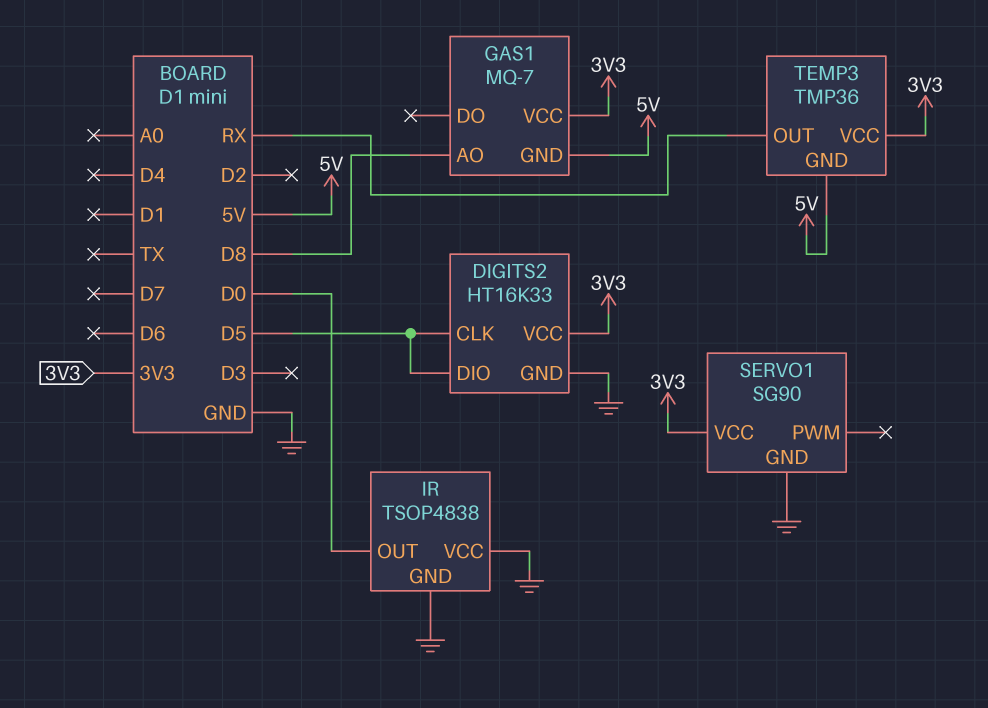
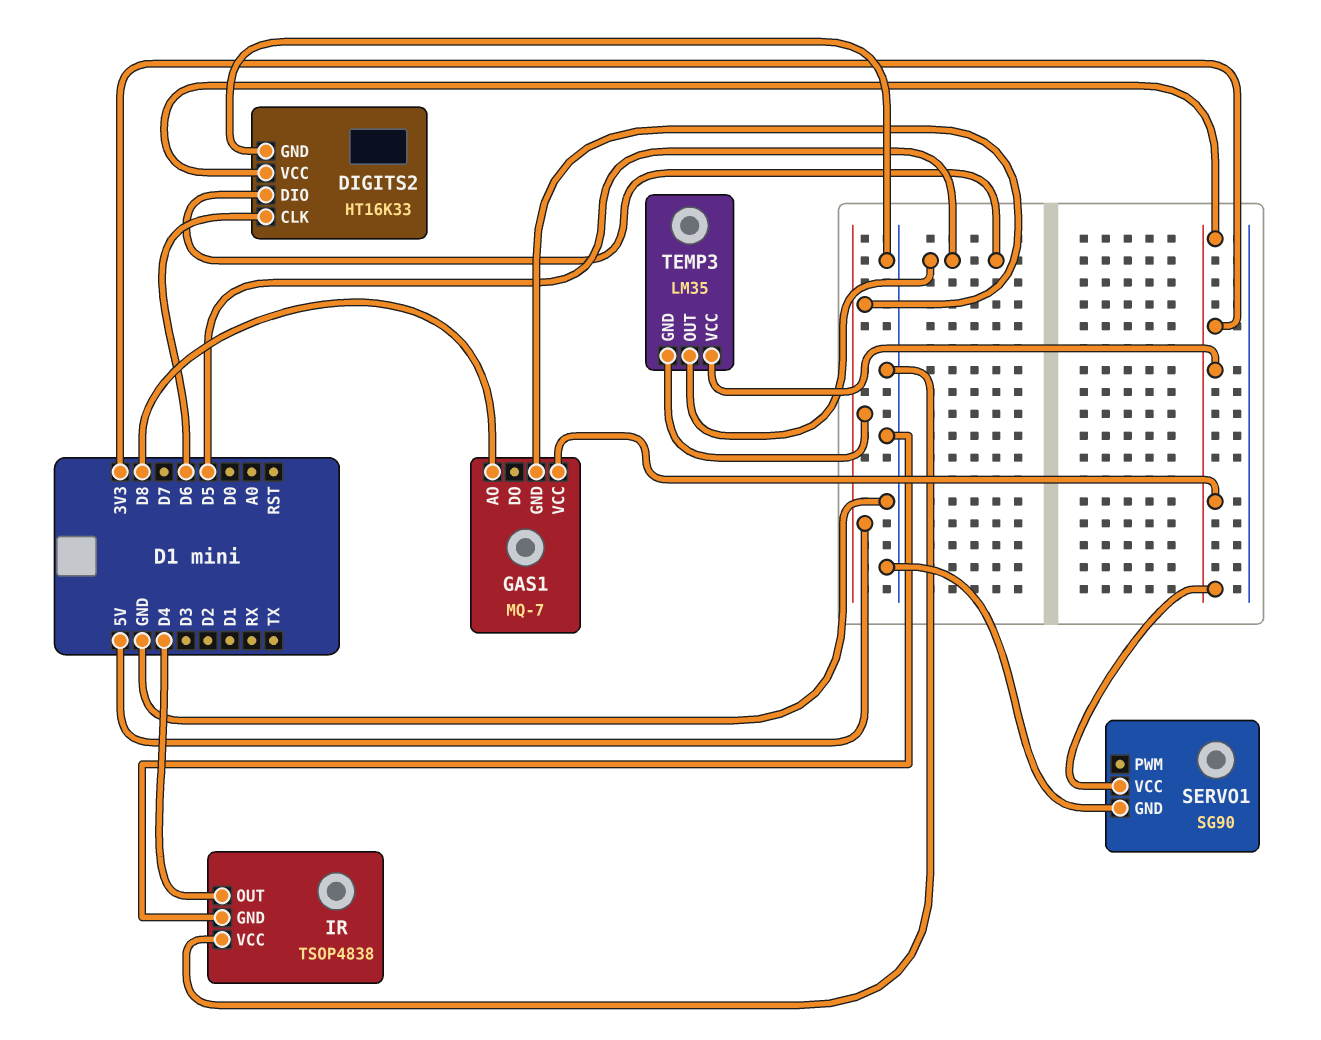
DIGITS2 pin CLK: D5 -> D6
IR pin OUT: D0 -> D4
TEMP3: TMP36 -> LM35
TEMP3 pin OUT: RX -> D5

